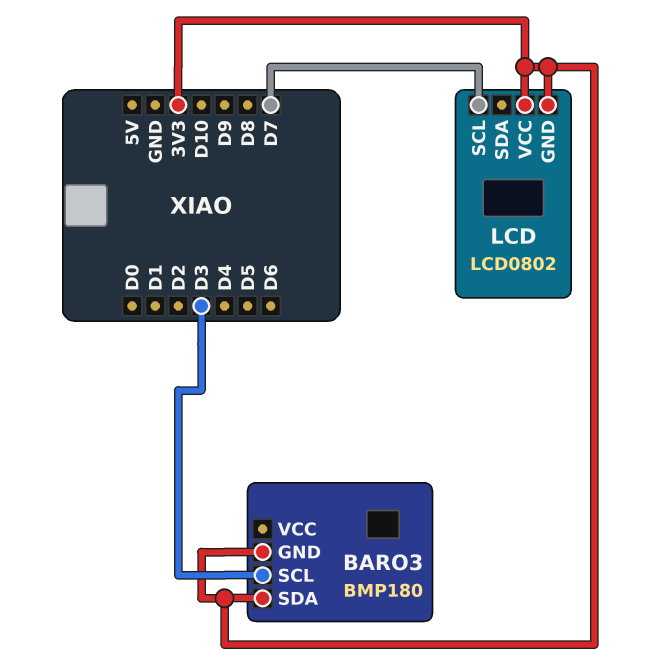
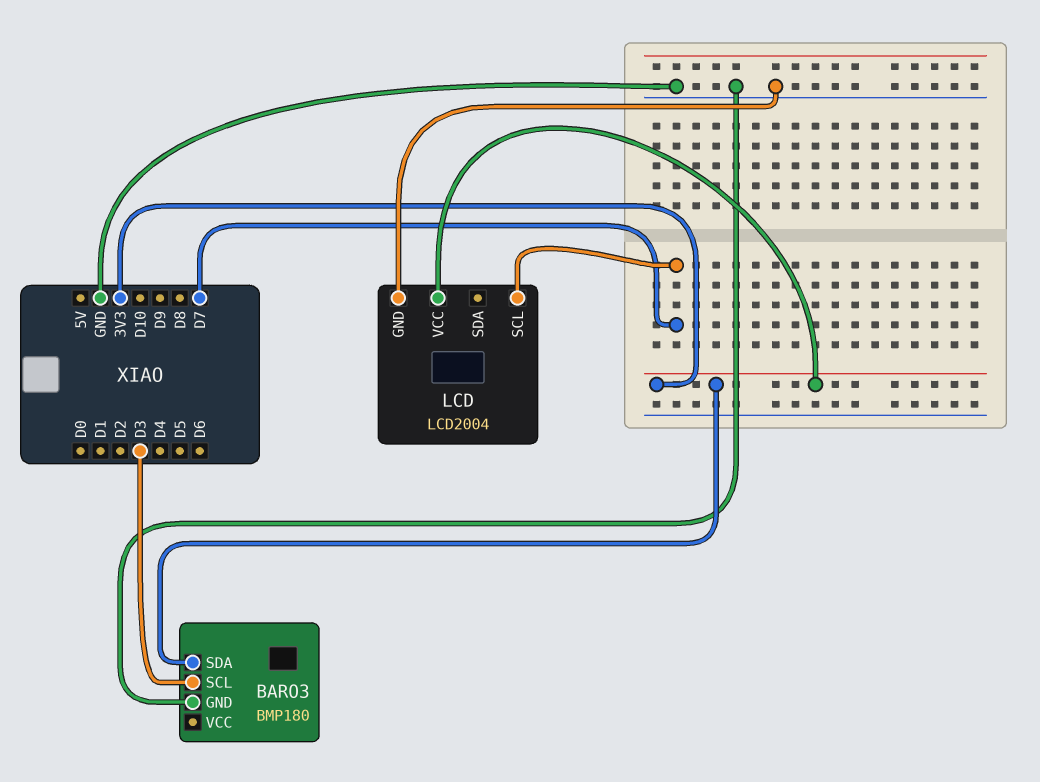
BARO3 pin GND: 3V3 -> GND
LCD: LCD0802 -> LCD2004
LCD pin GND: 3V3 -> GND

